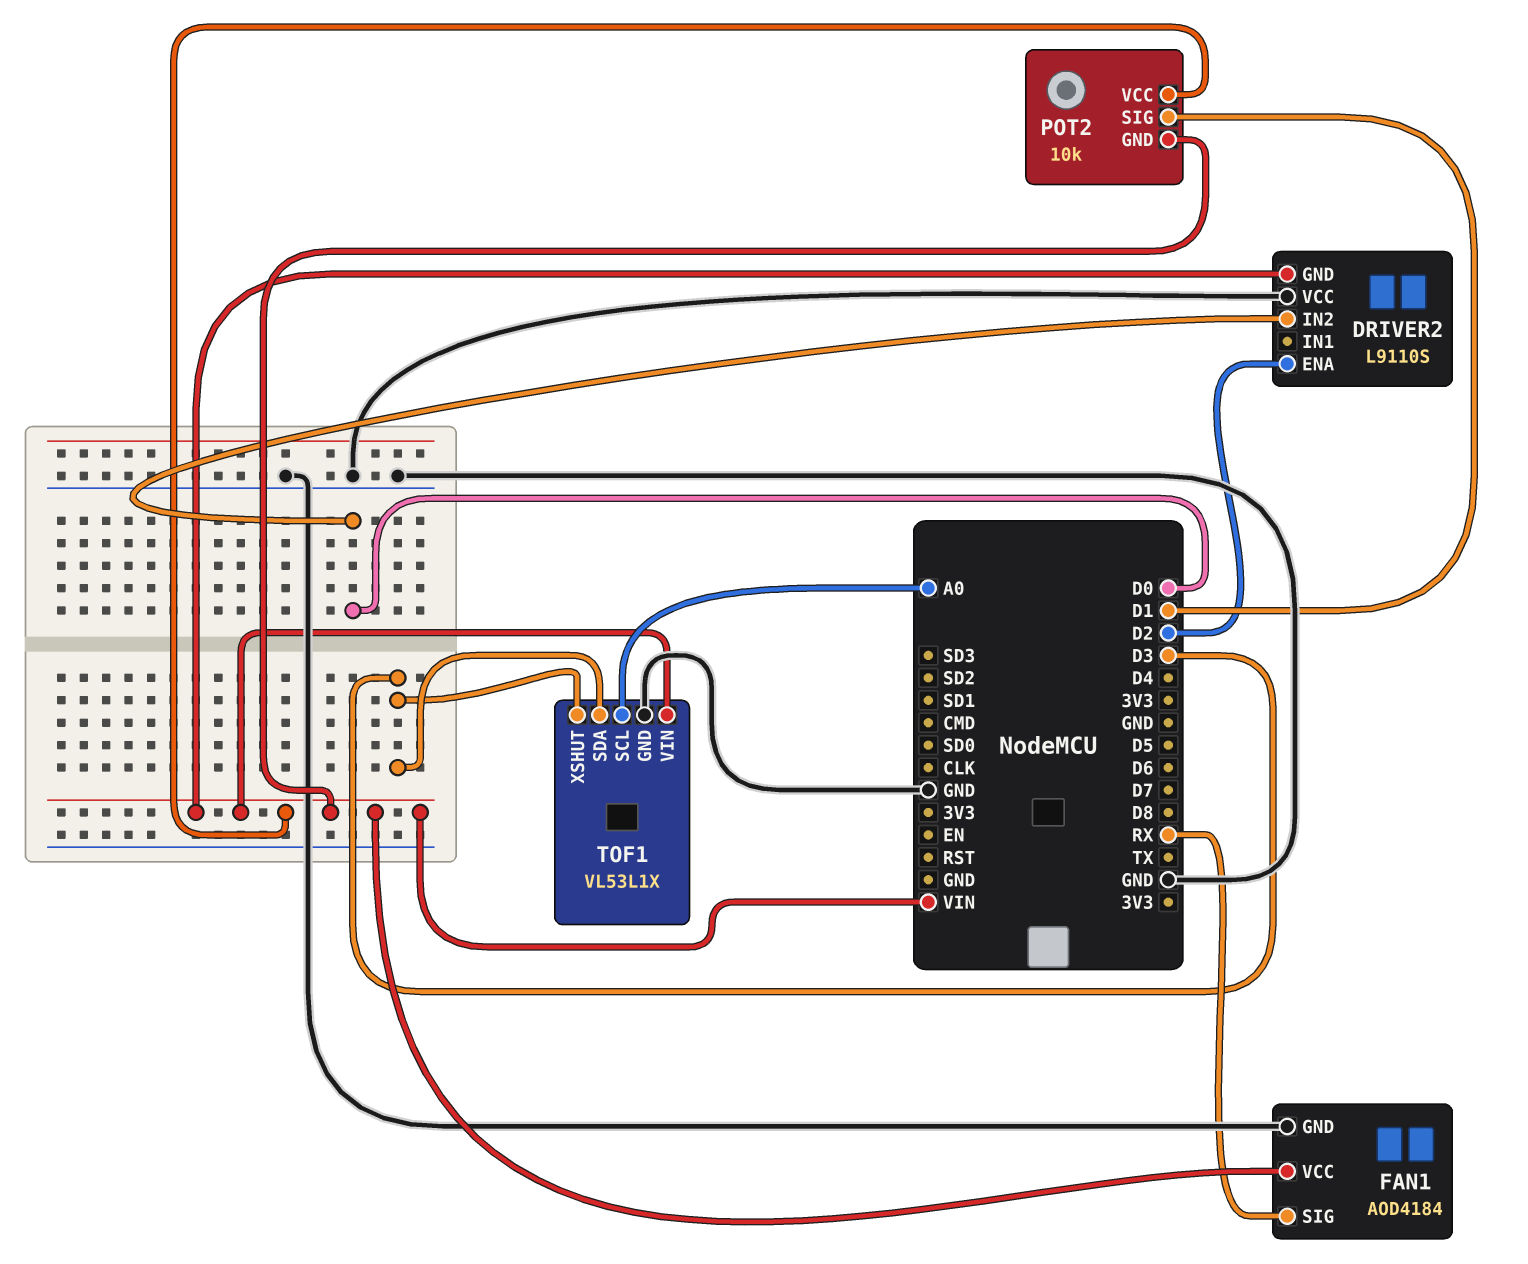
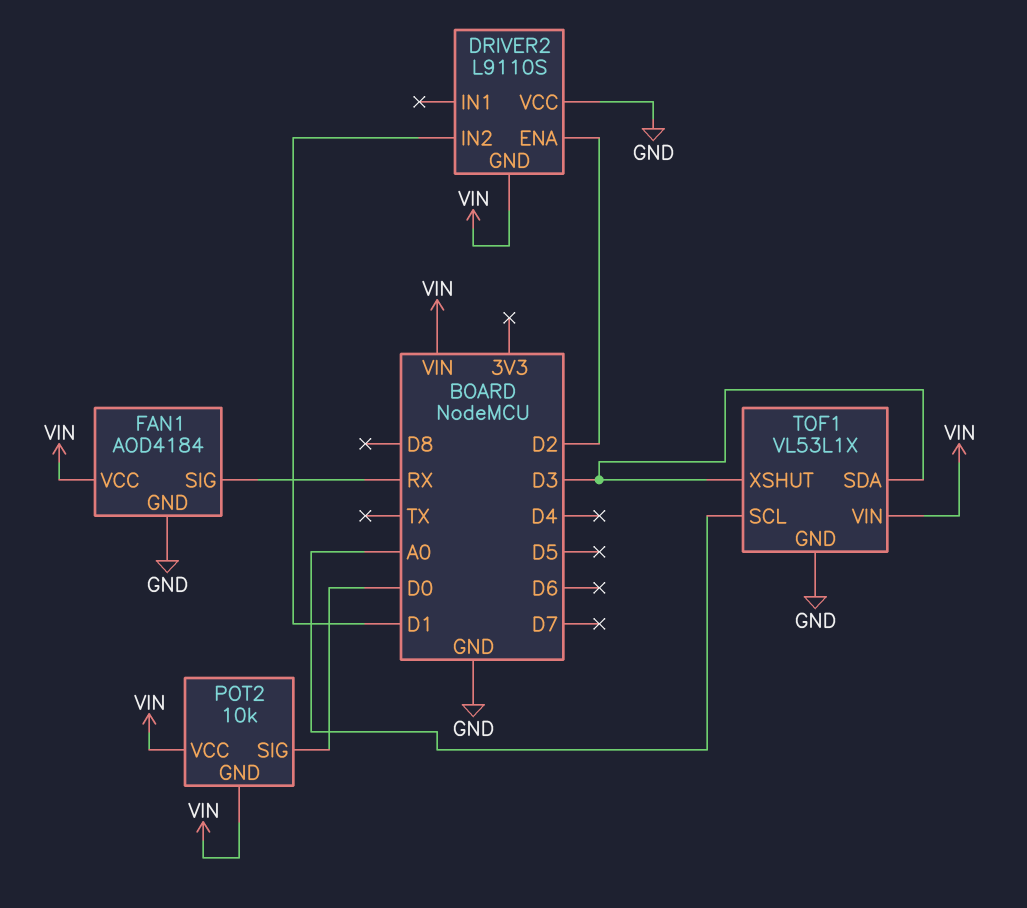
DRIVER2 pin IN2: D0 -> D1
POT2 pin SIG: D1 -> D0

